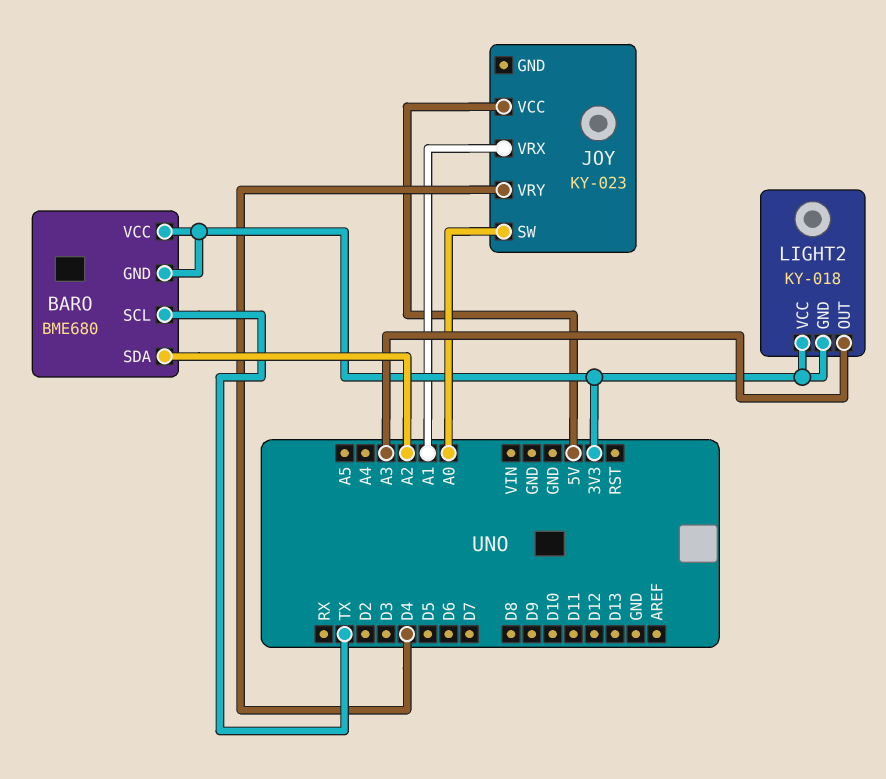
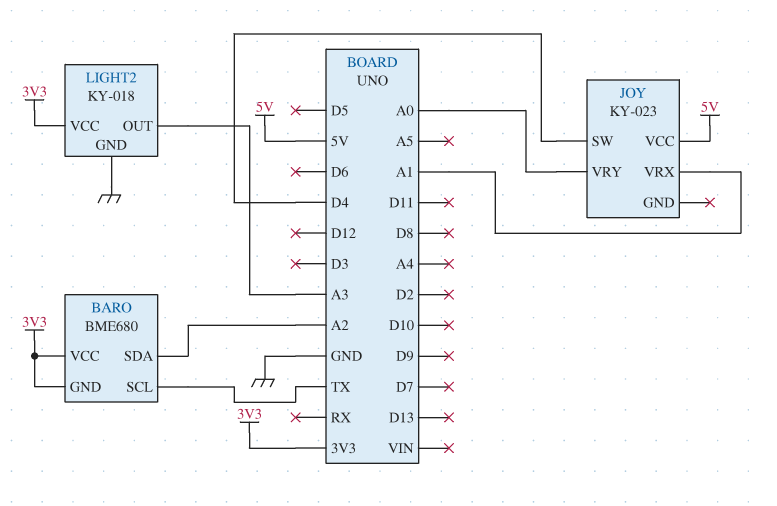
JOY pin SW: A0 -> D4
JOY pin VRY: D4 -> A0
LIGHT2 pin GND: 3V3 -> GND

